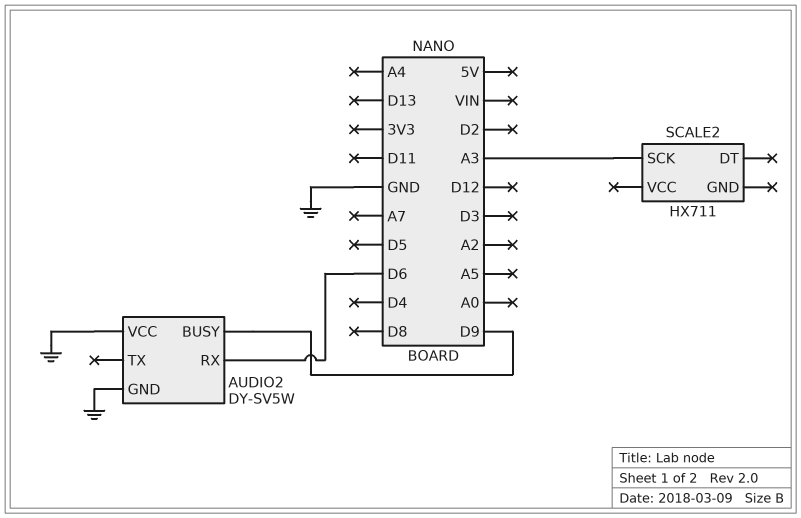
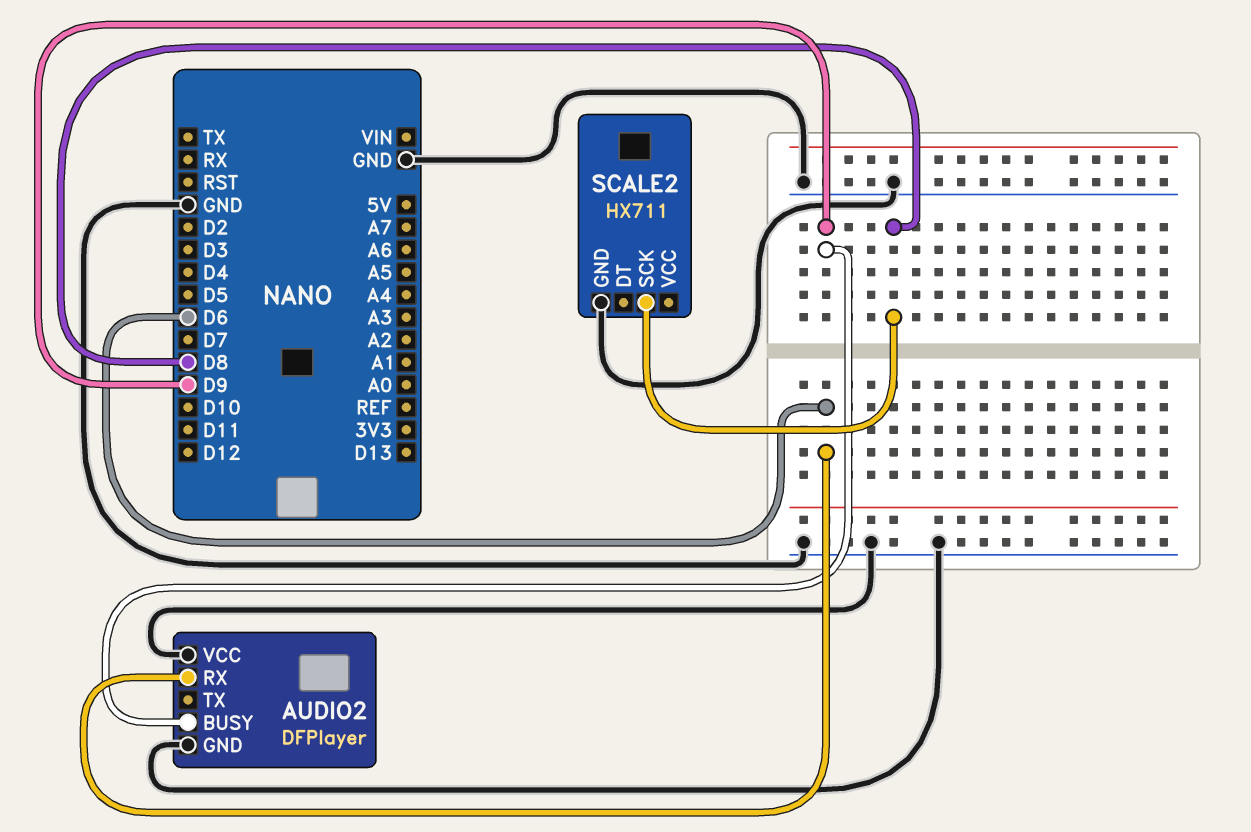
AUDIO2: DY-SV5W -> DFPlayer
SCALE2 pin GND: none -> GND
SCALE2 pin SCK: A3 -> D8

